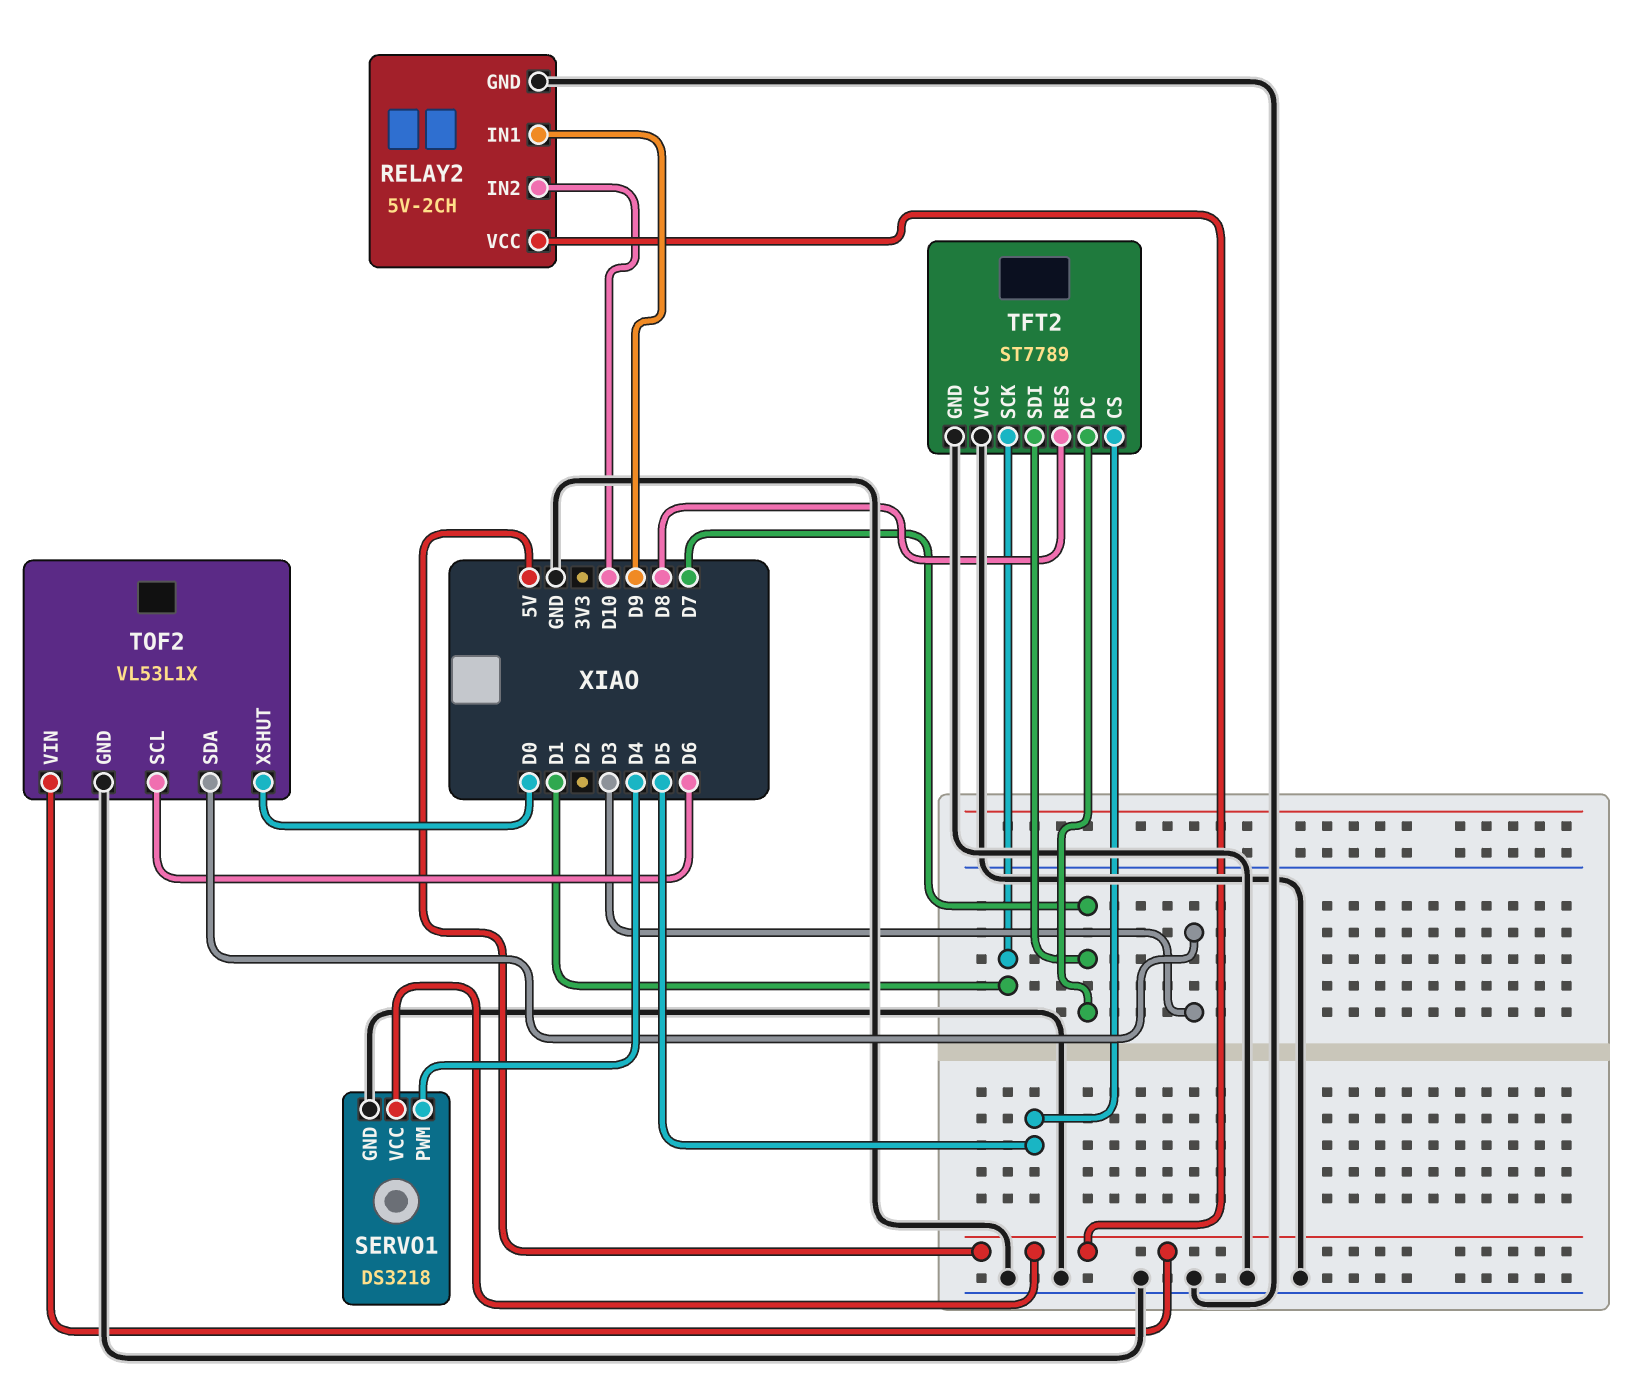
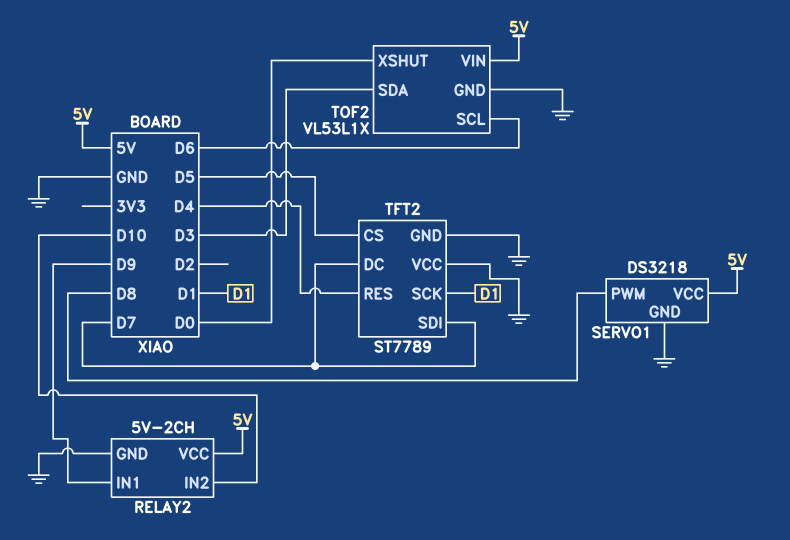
SERVO1 pin PWM: D4 -> D8
TFT2 pin RES: D8 -> D4

